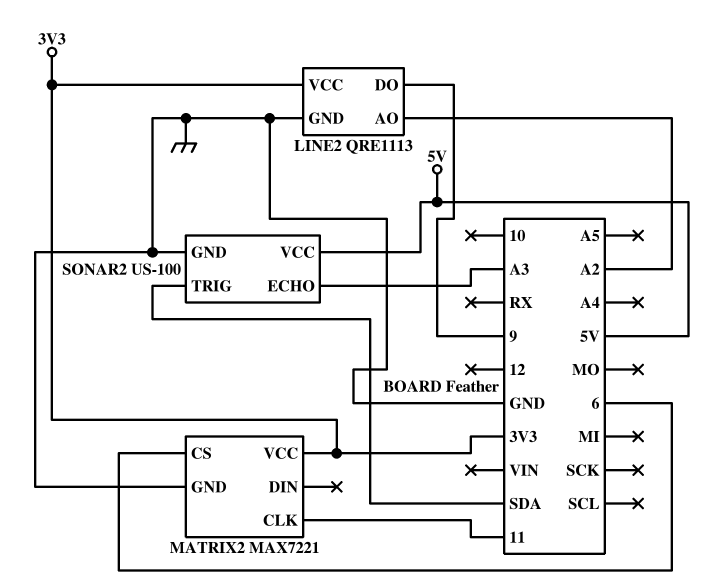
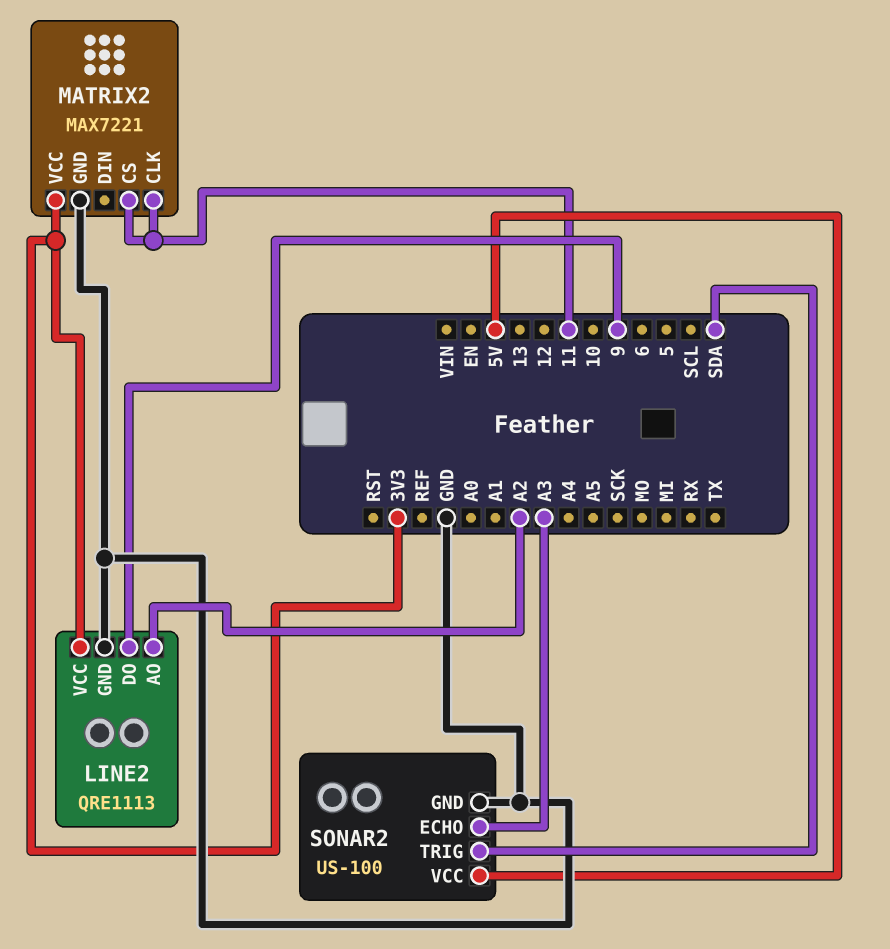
MATRIX2 pin CS: 6 -> 11

